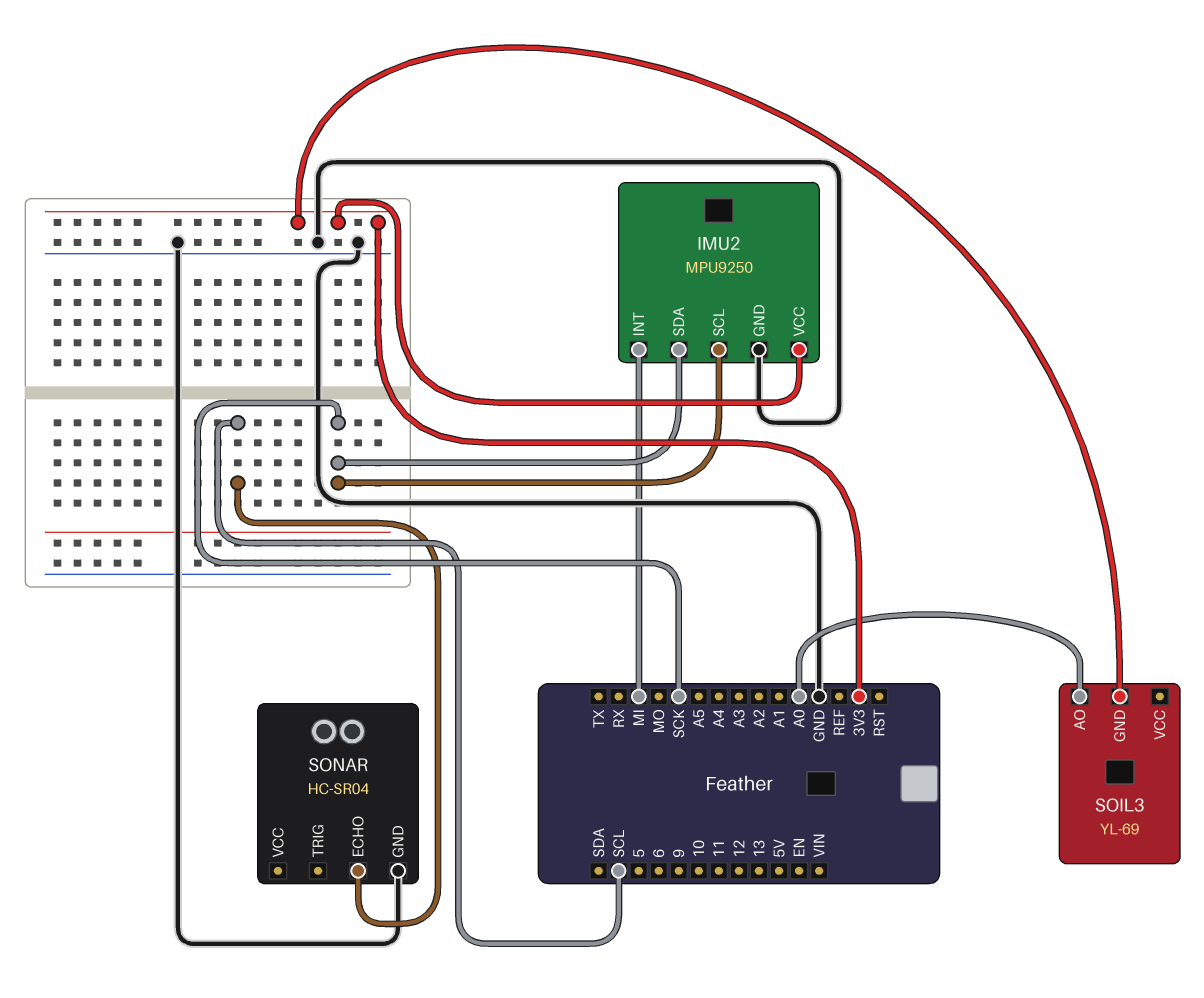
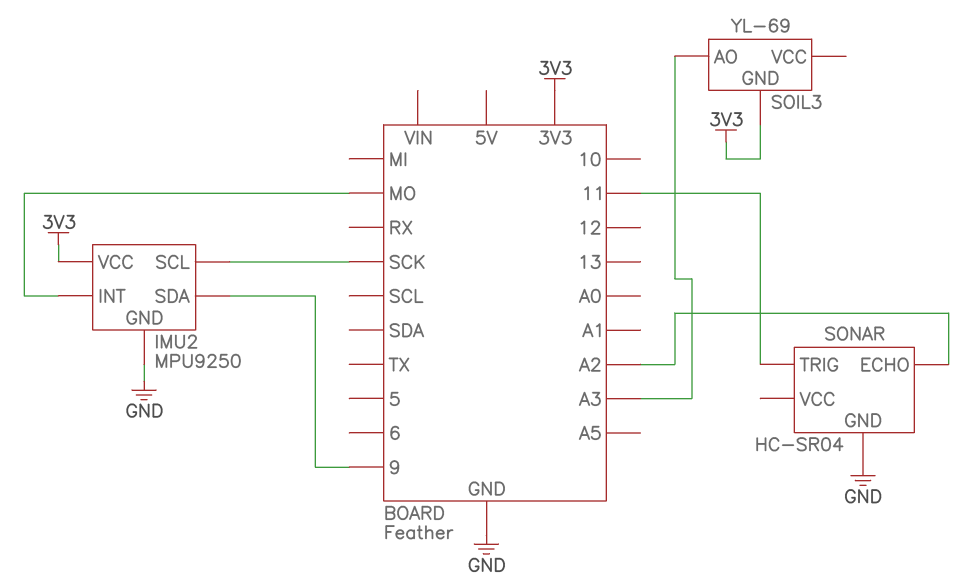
IMU2 pin INT: MI -> MO
IMU2 pin SDA: SCK -> 9
SOIL3 pin AO: A0 -> A3
SONAR pin ECHO: SCL -> A2
SONAR pin TRIG: none -> 11

